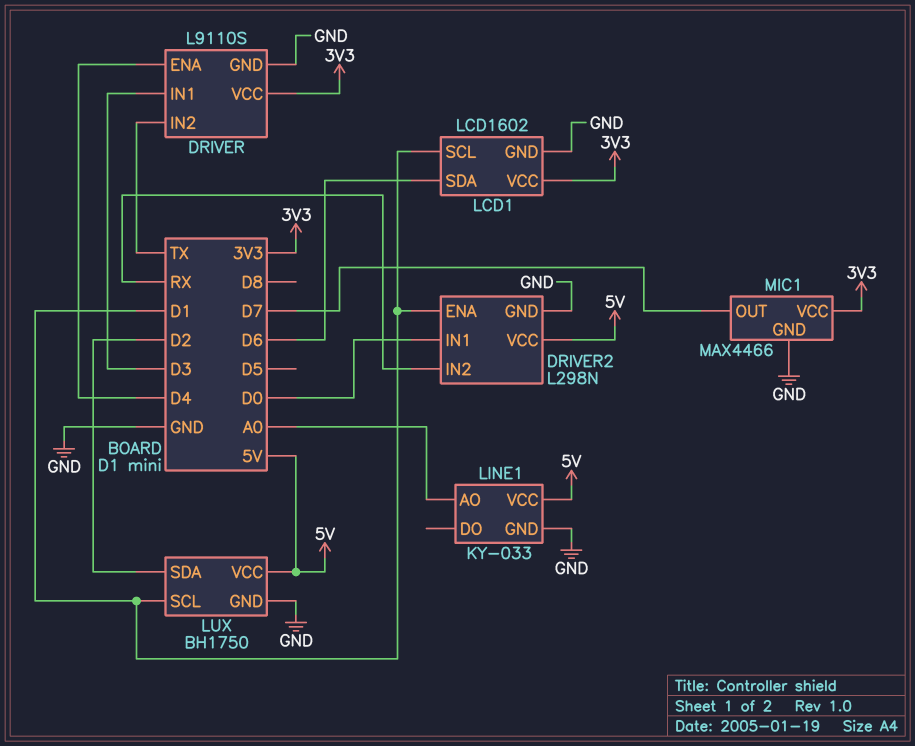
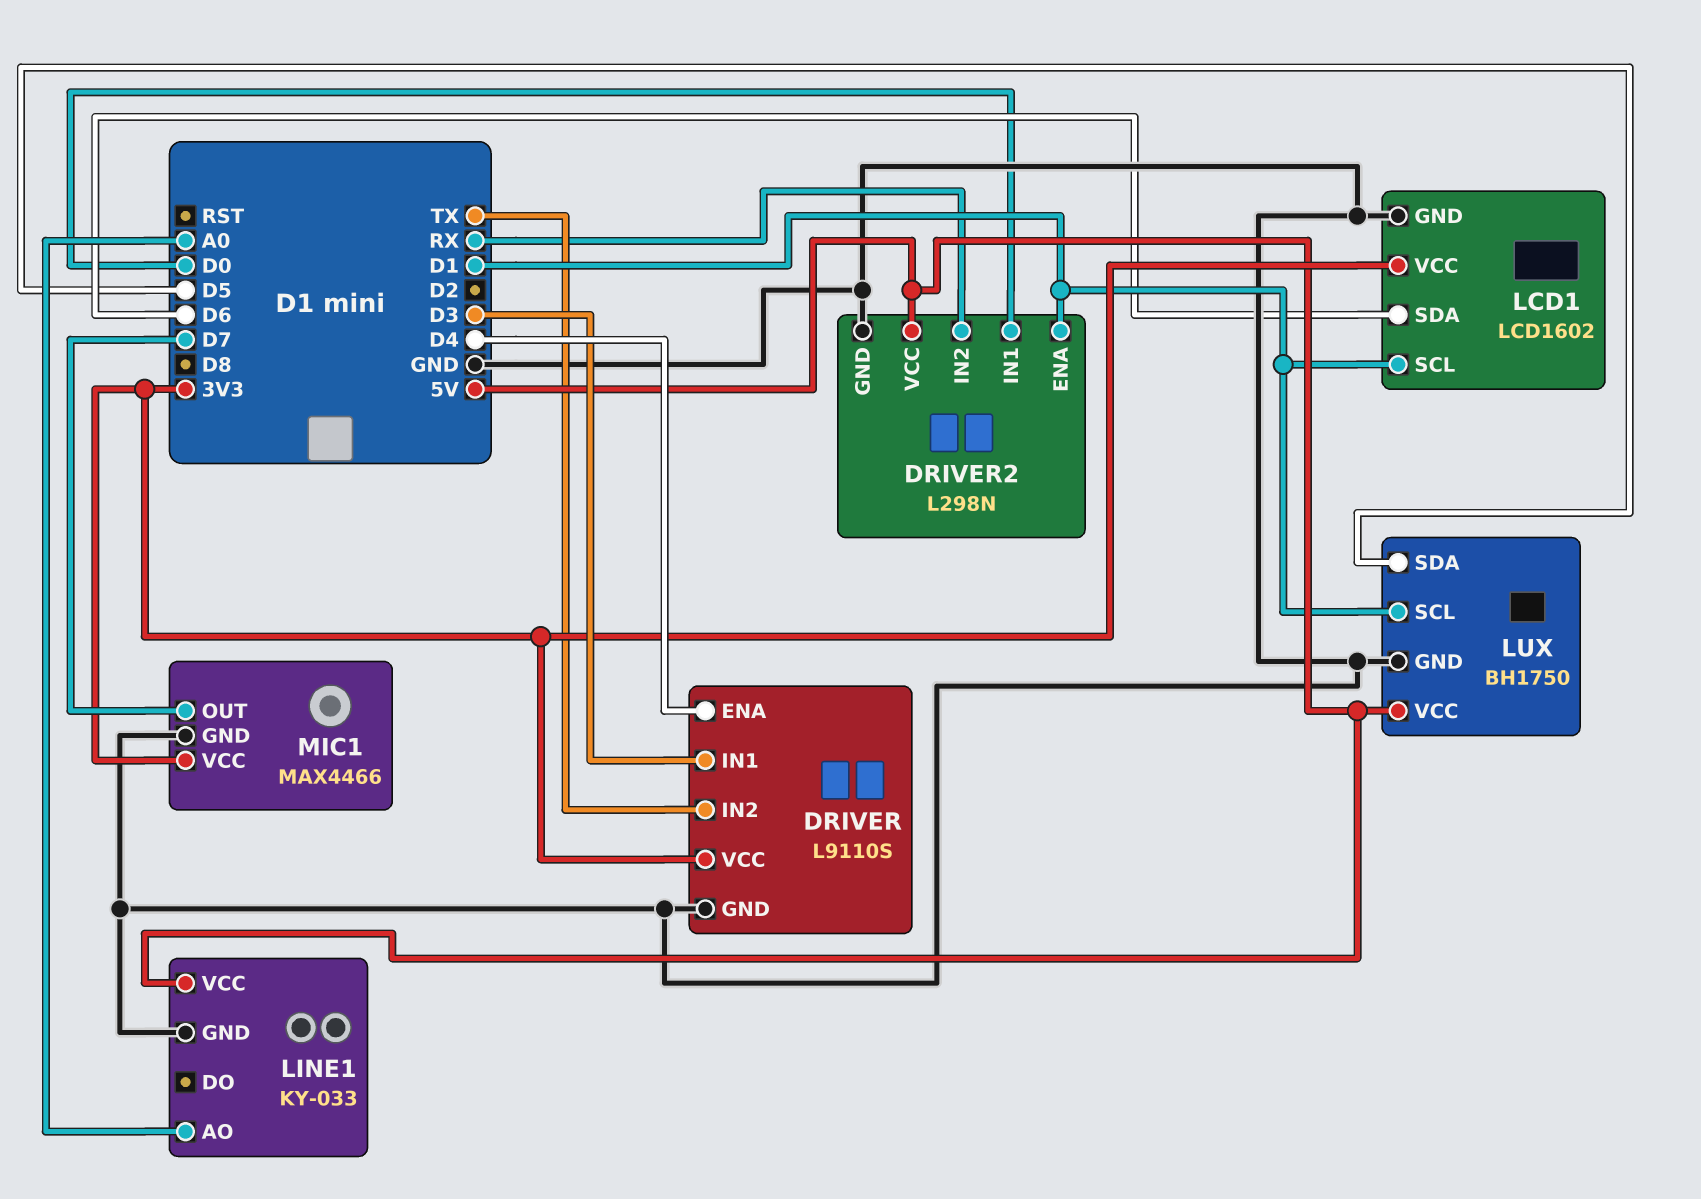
LUX pin SDA: D2 -> D5

